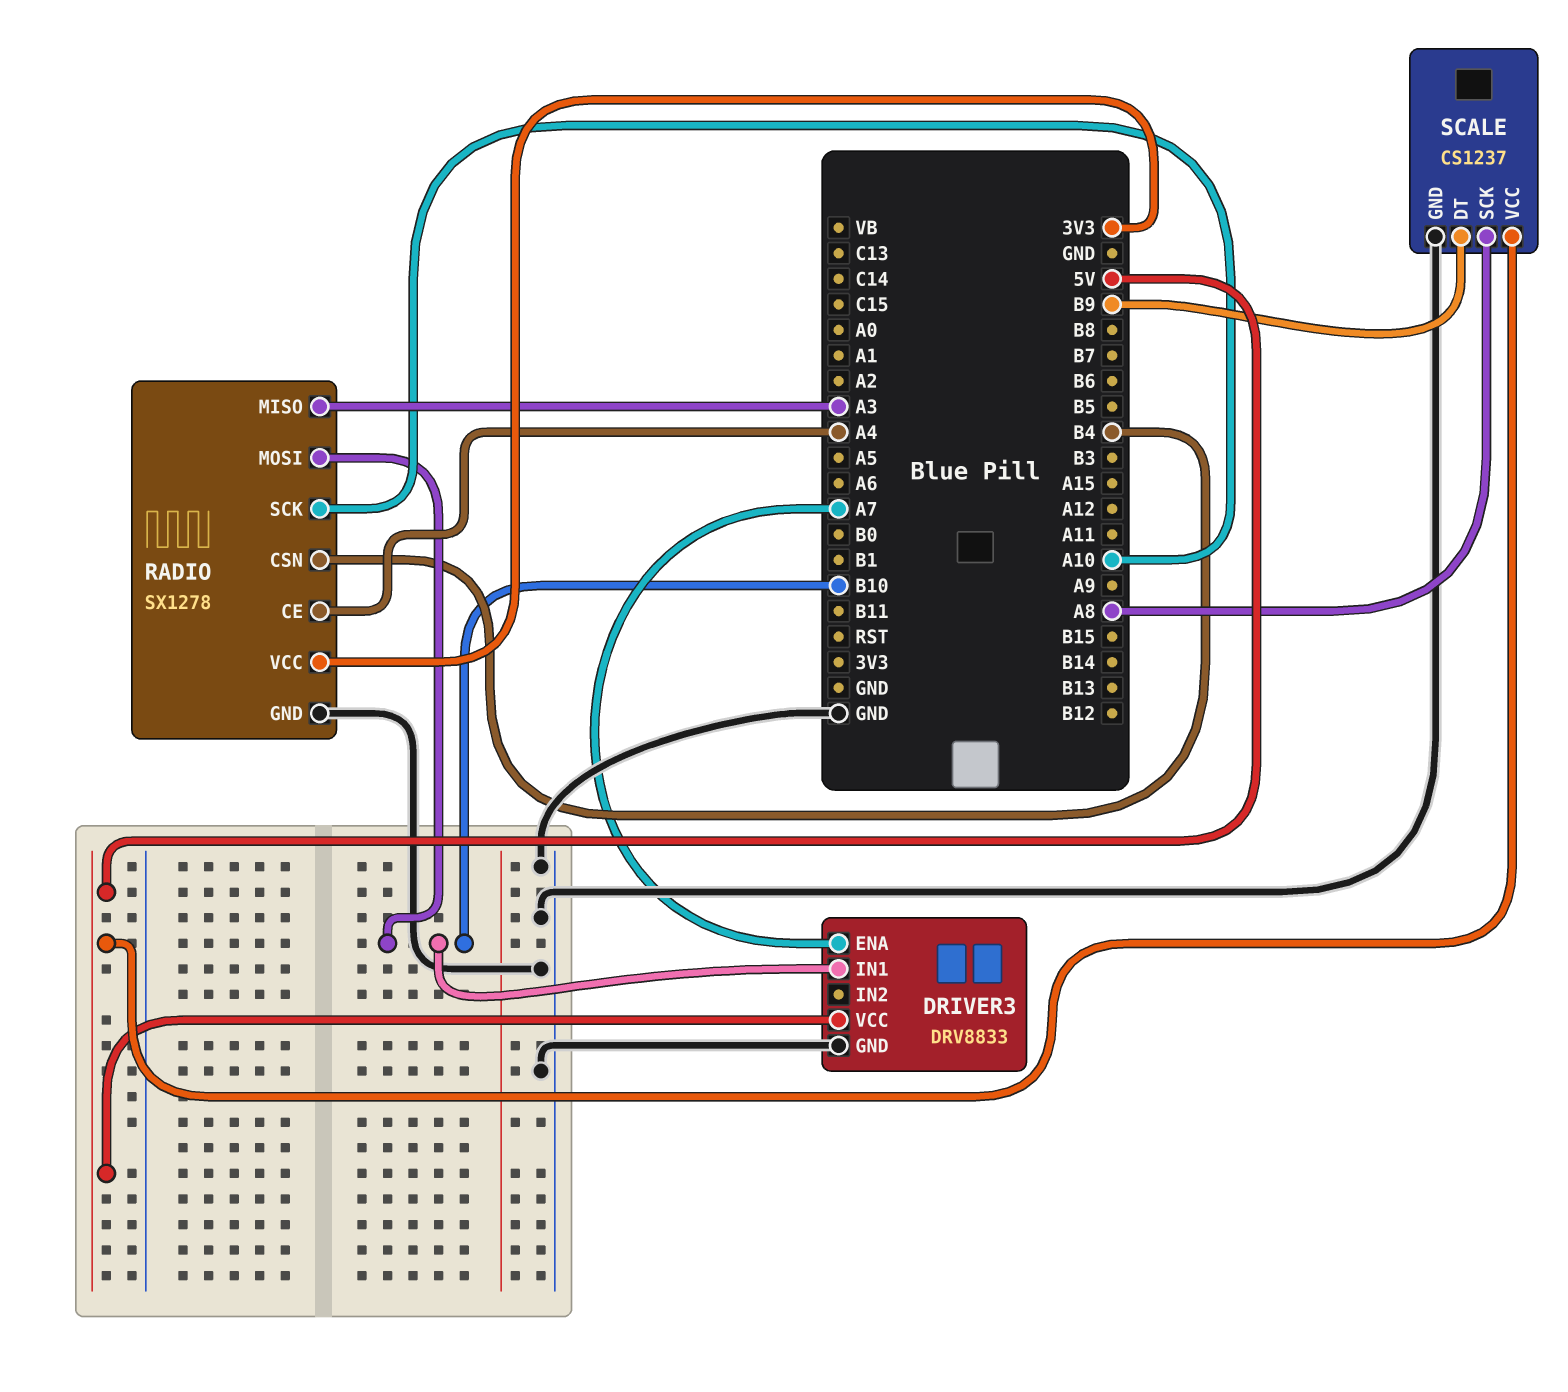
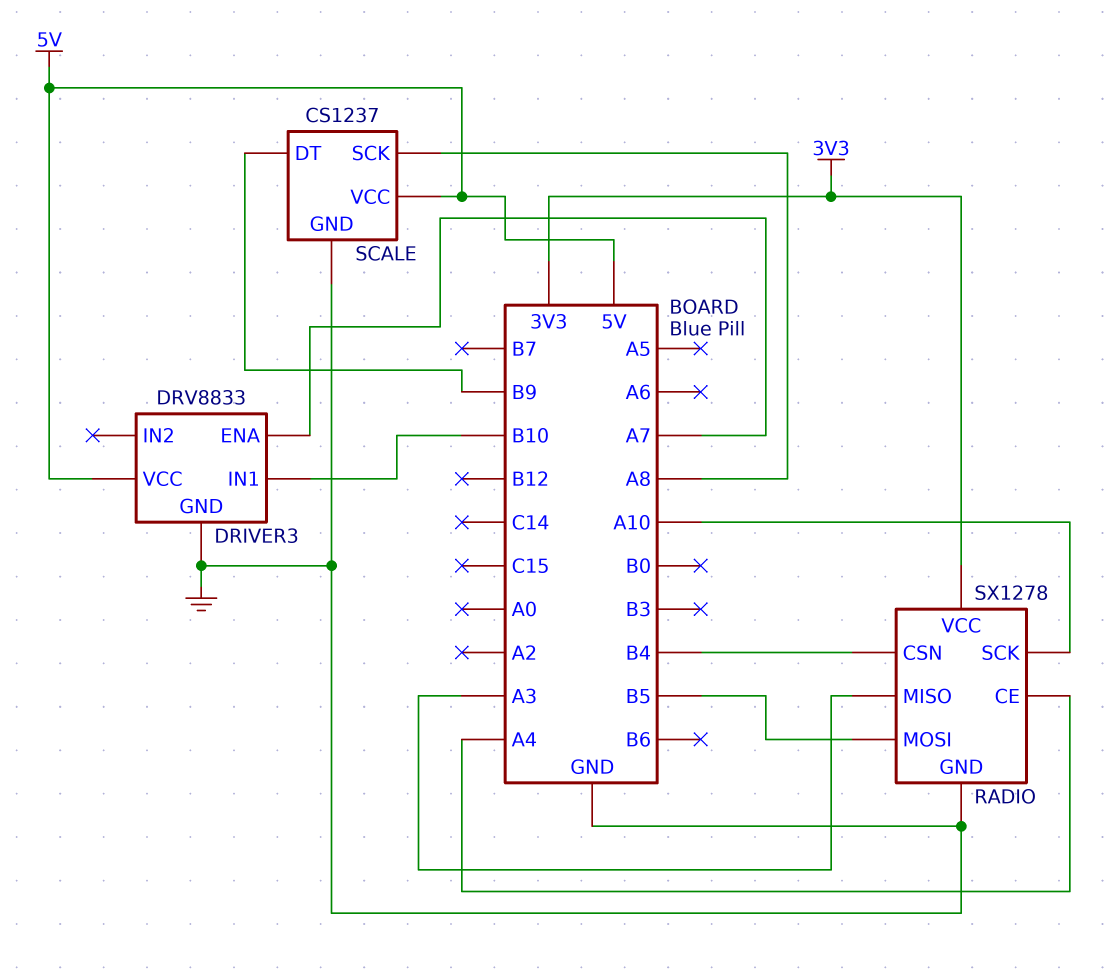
RADIO pin MOSI: B10 -> B5

